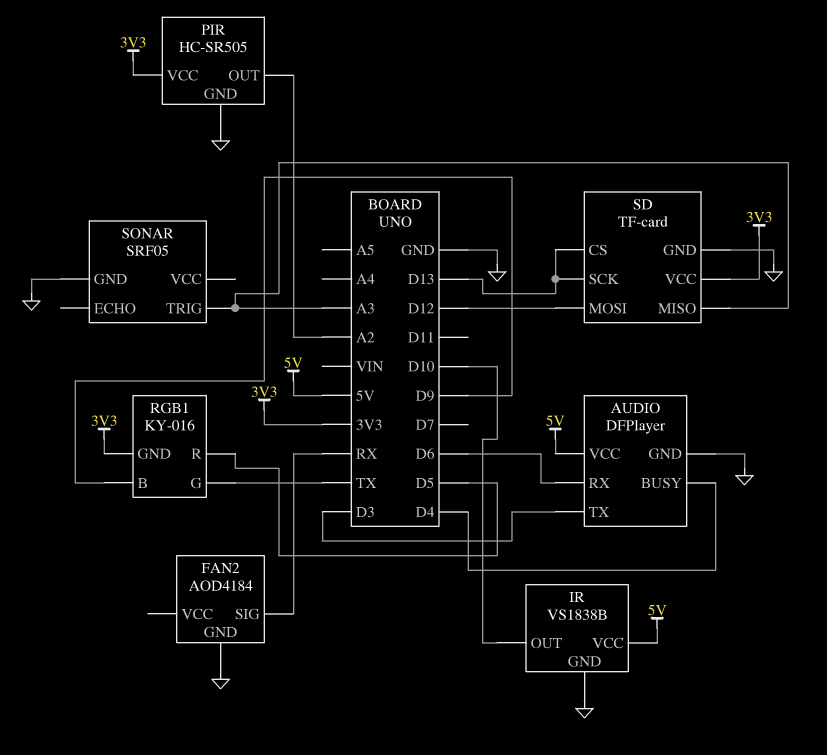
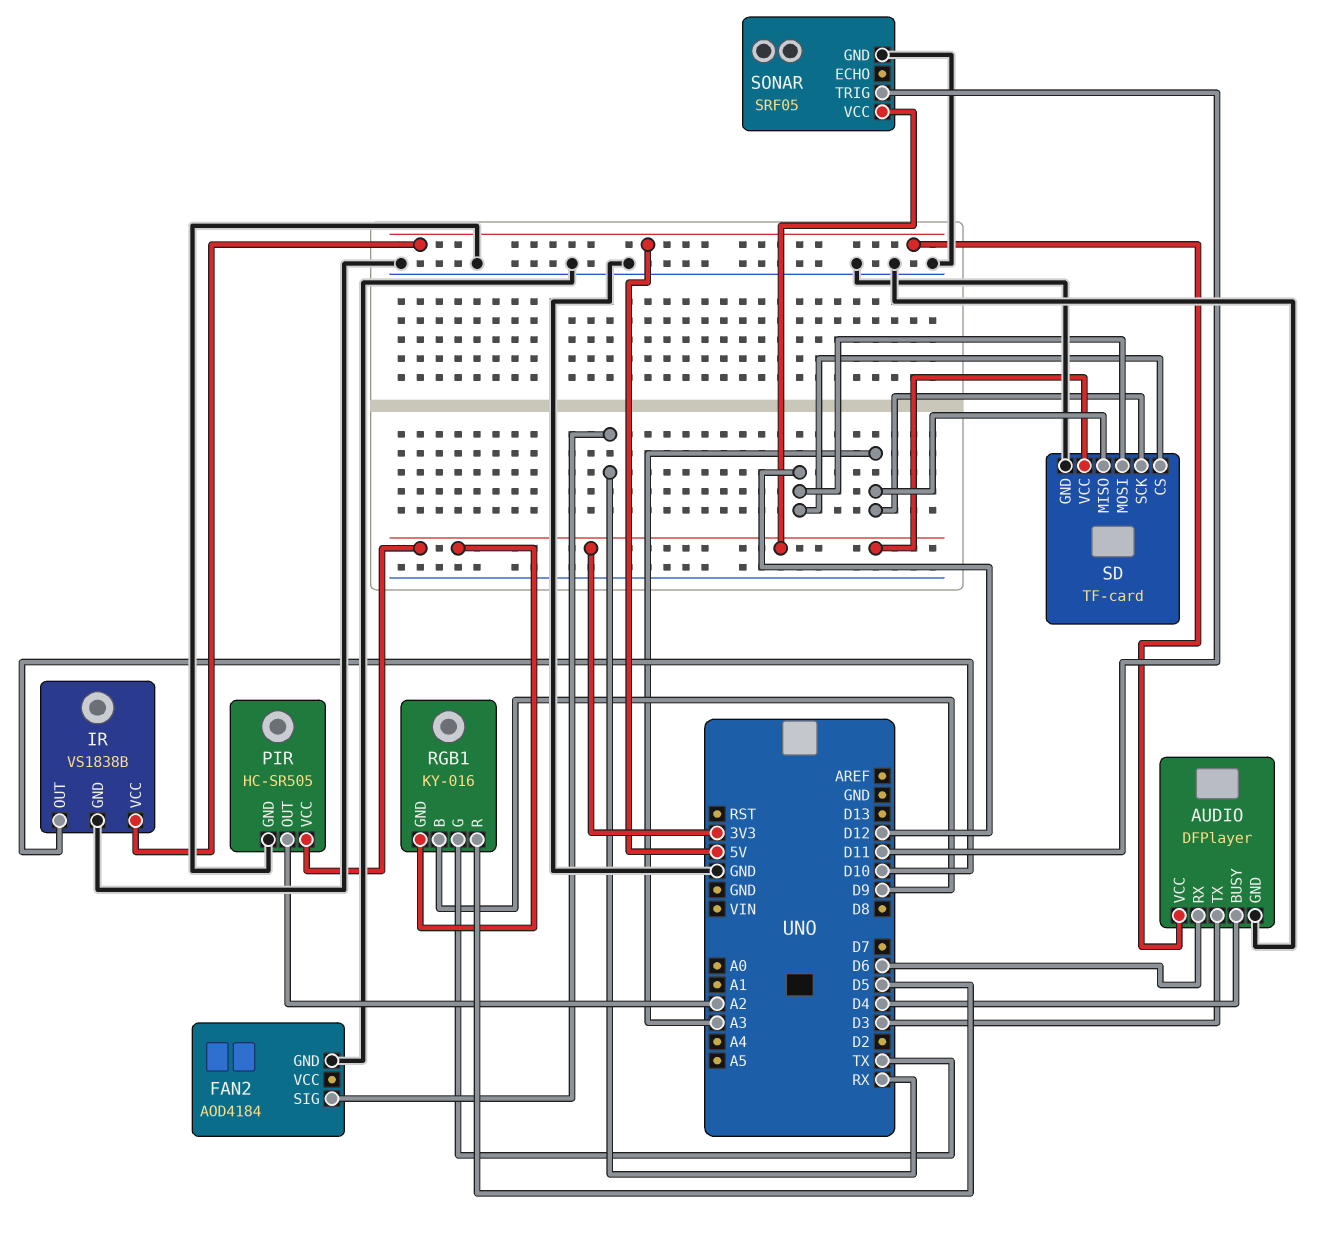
SD pin CS: D13 -> D12
SD pin SCK: D13 -> A3
SONAR pin TRIG: A3 -> D11
SONAR pin VCC: none -> 3V3

